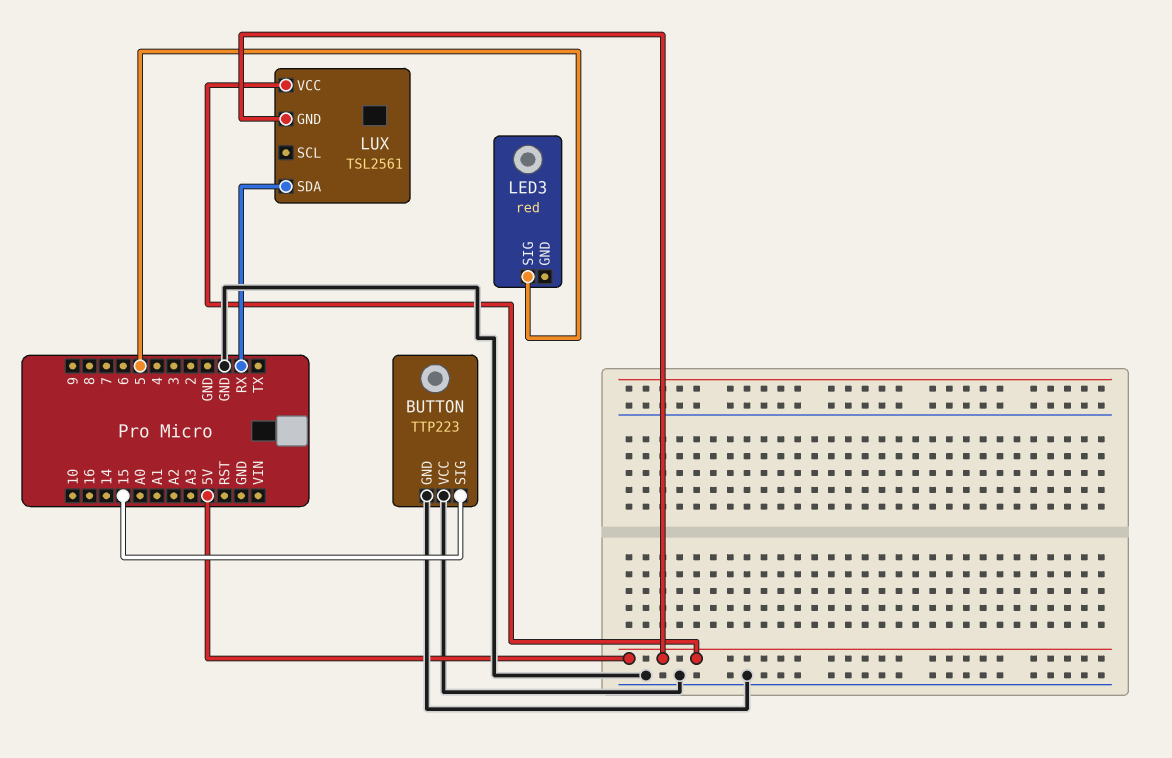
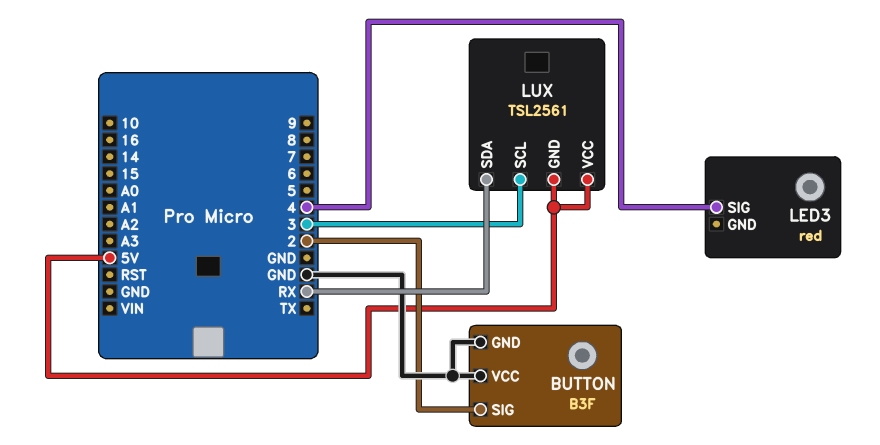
BUTTON: TTP223 -> B3F
BUTTON pin SIG: 15 -> 2
LED3 pin SIG: 5 -> 4
LUX pin SCL: none -> 3

